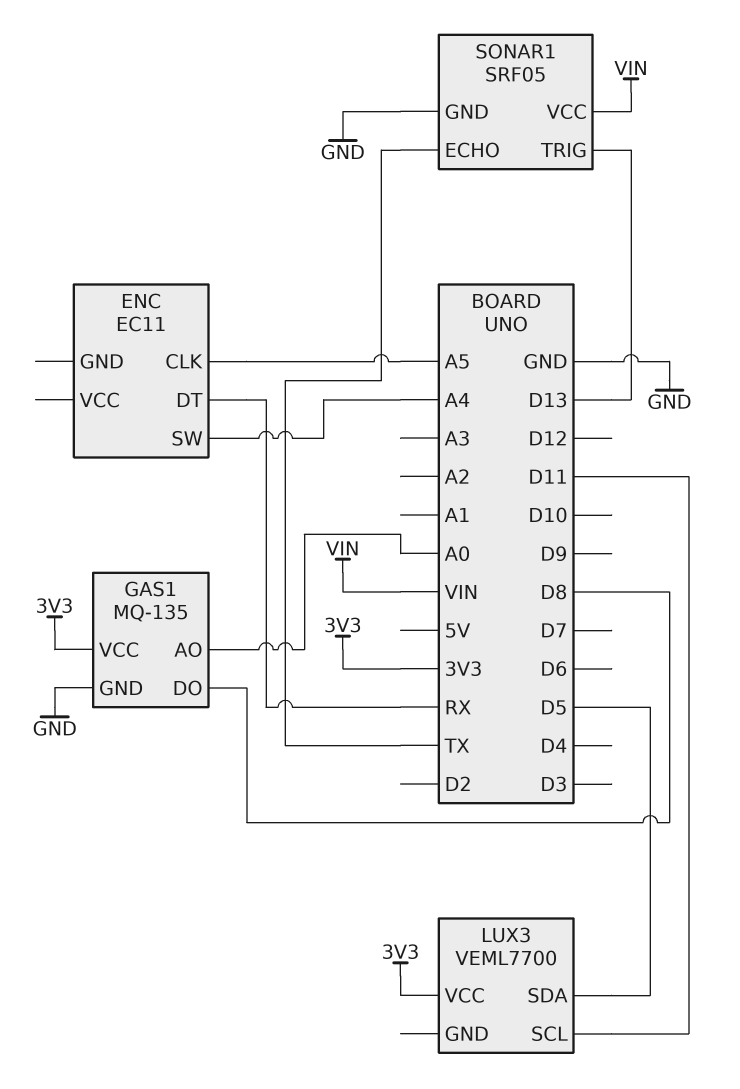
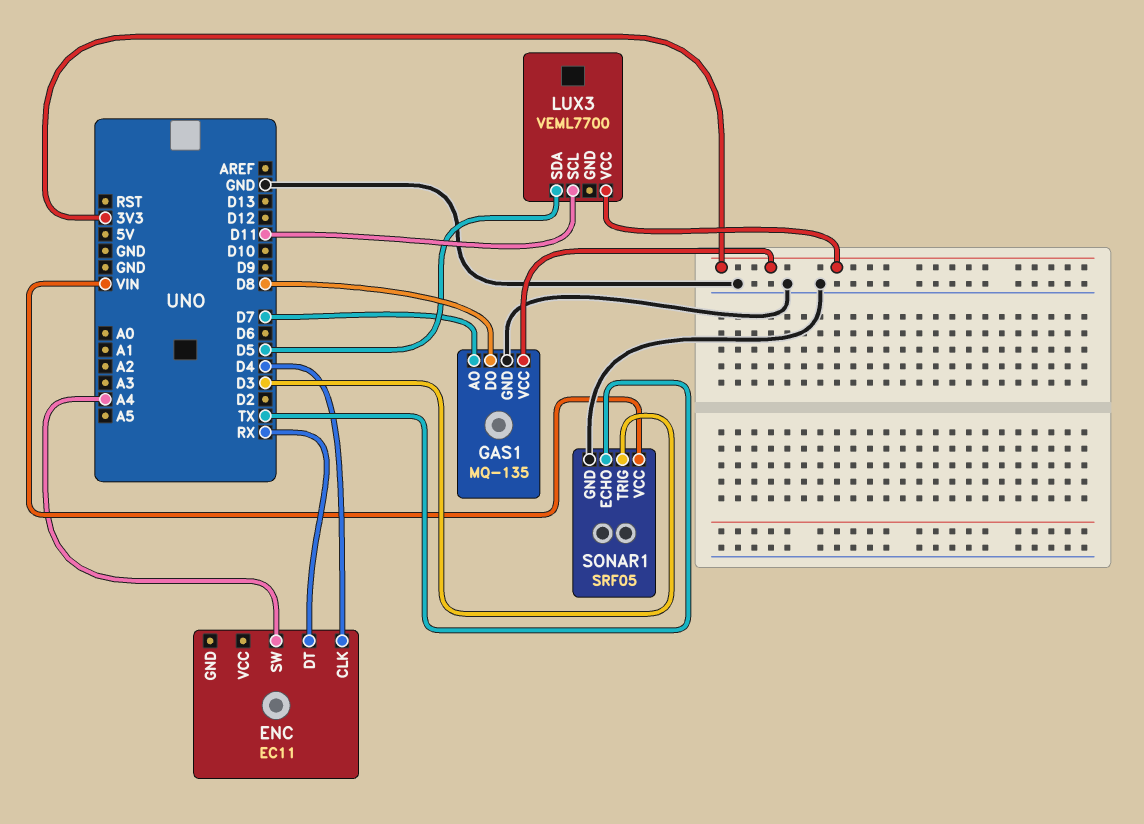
ENC pin CLK: A5 -> D4
GAS1 pin AO: A0 -> D7
SONAR1 pin TRIG: D13 -> D3

